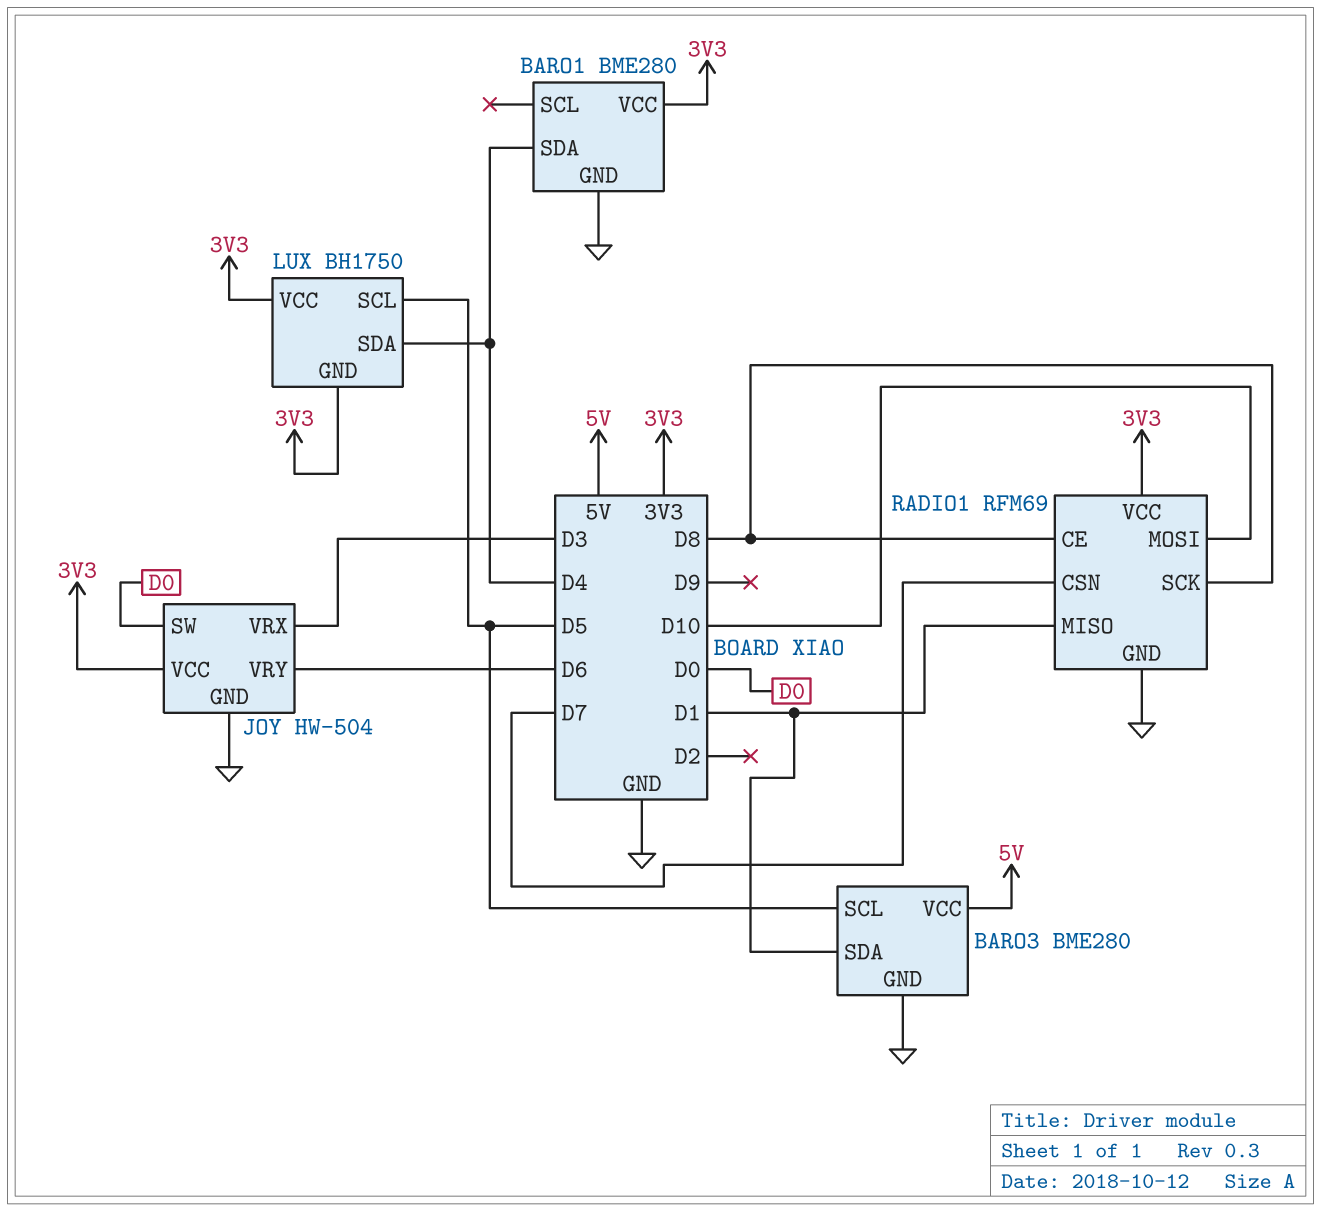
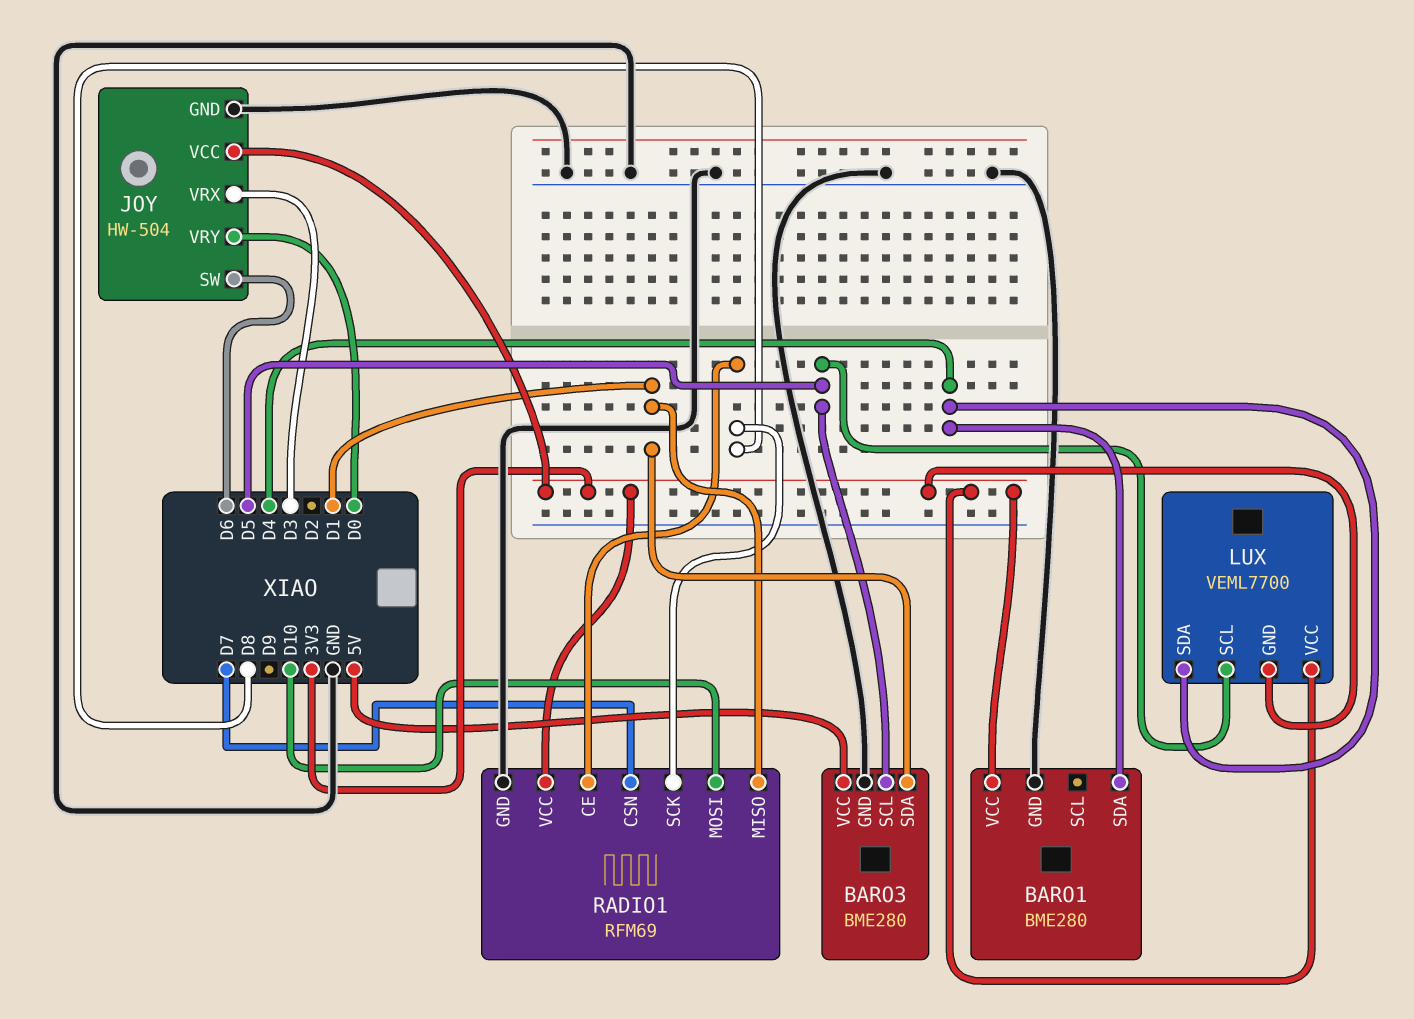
JOY pin SW: D0 -> D6
JOY pin VRY: D6 -> D0
LUX: BH1750 -> VEML7700

